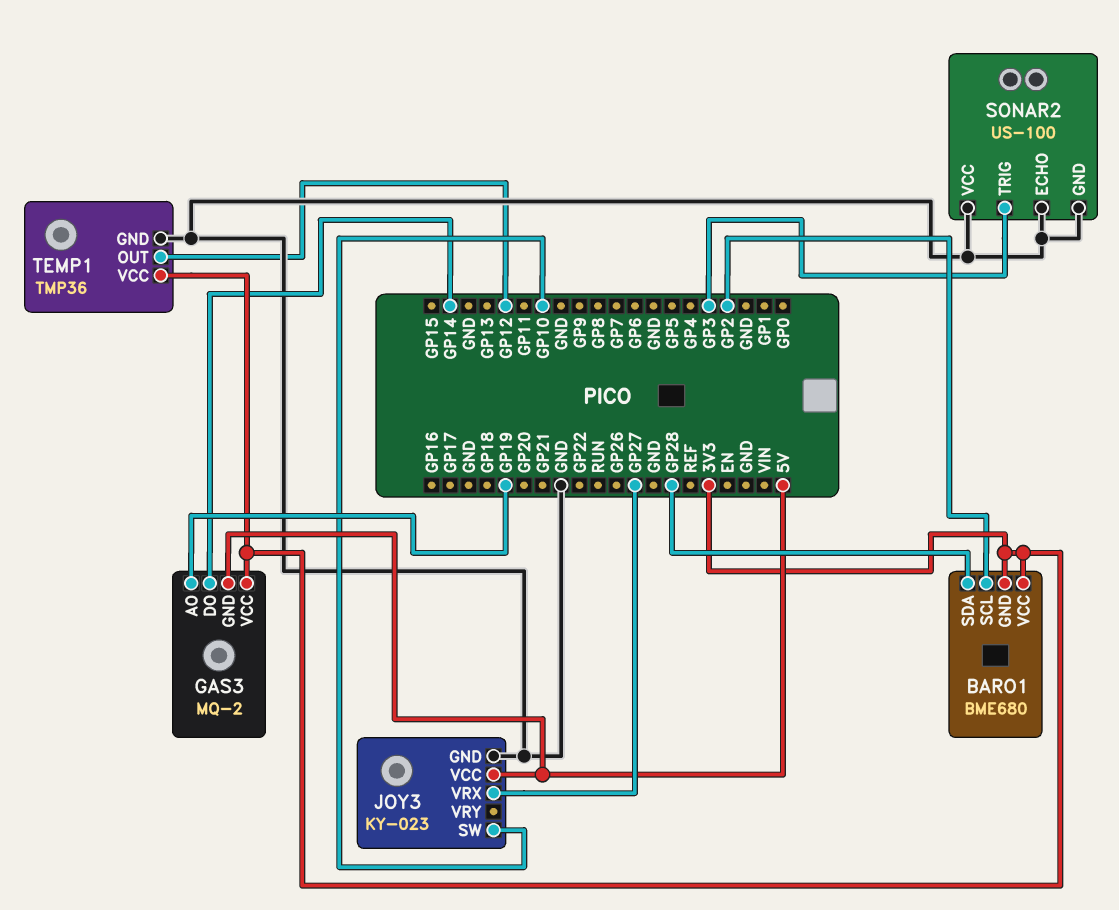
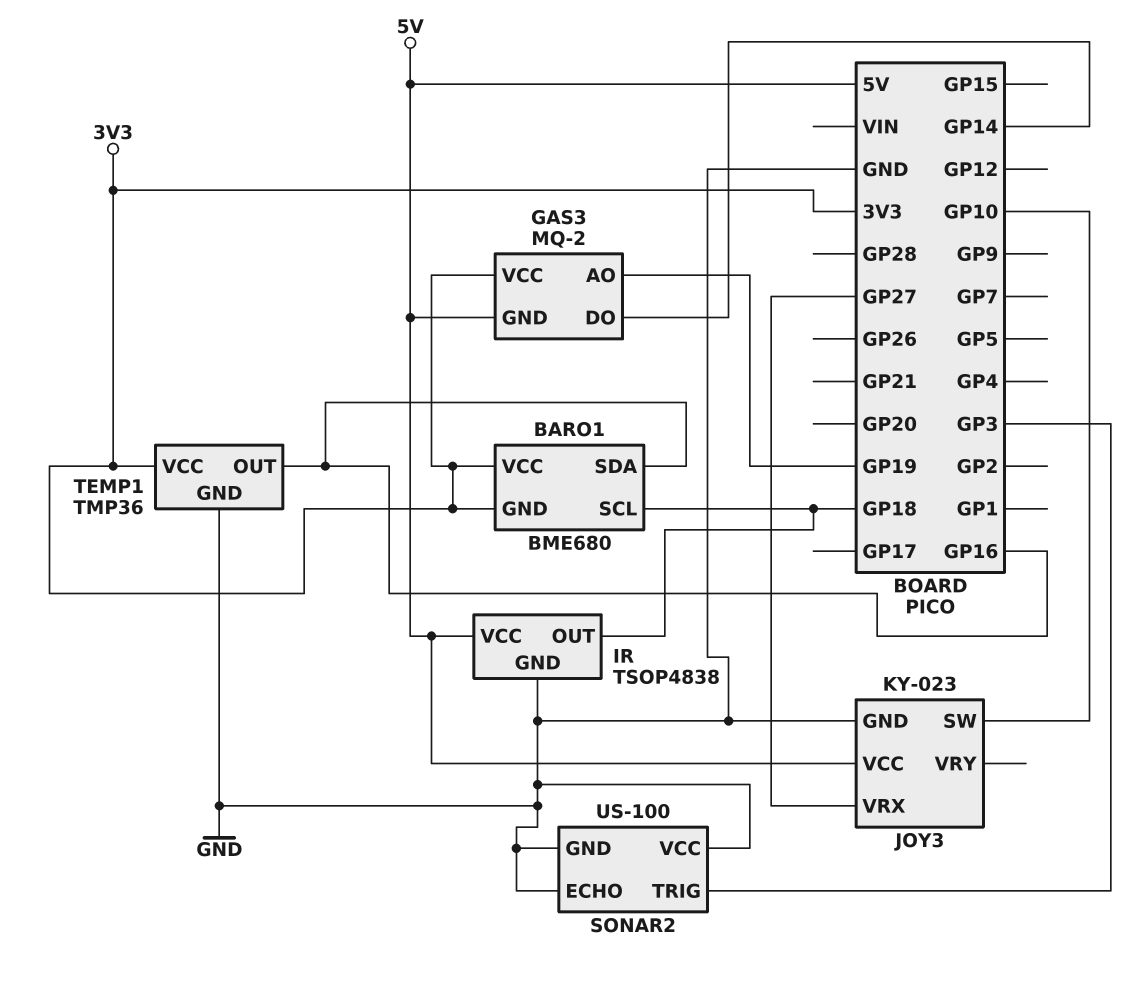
BARO1 pin SCL: GP2 -> GP18
BARO1 pin SDA: GP28 -> GP16
IR: none -> TSOP4838
IR pin GND: none -> GND
IR pin OUT: none -> GP18
IR pin VCC: none -> 5V
TEMP1 pin OUT: GP12 -> GP16

